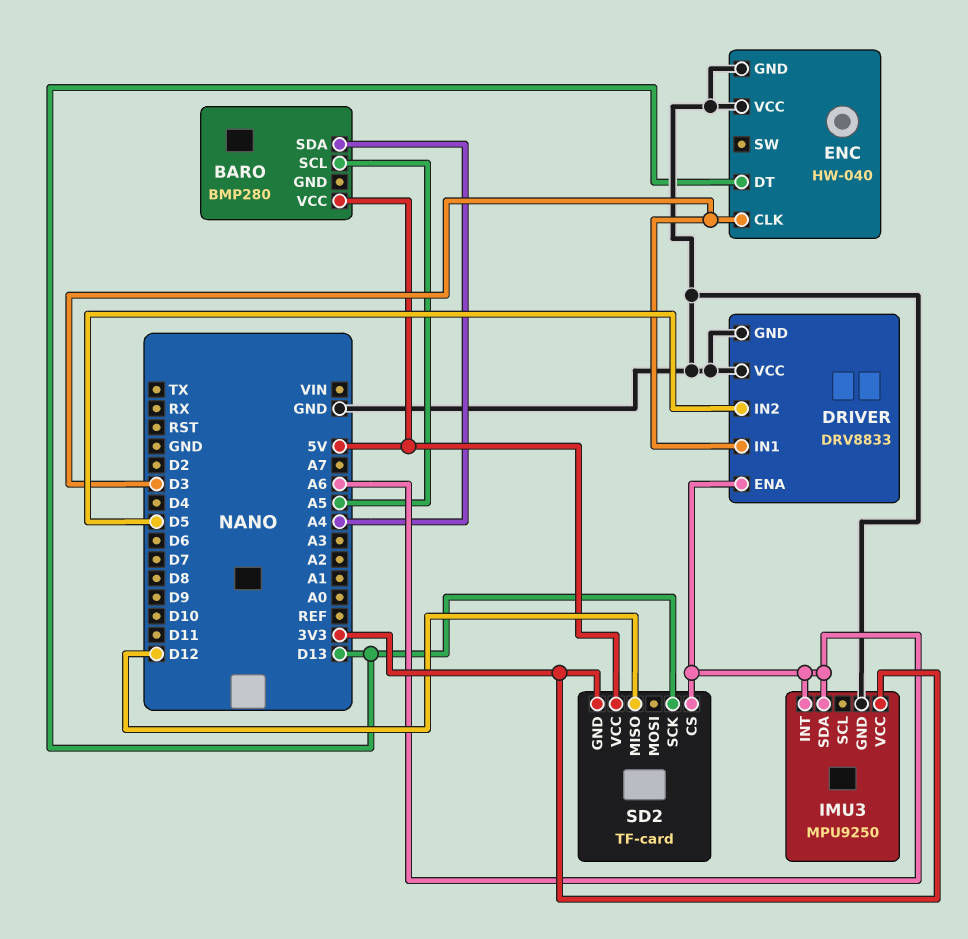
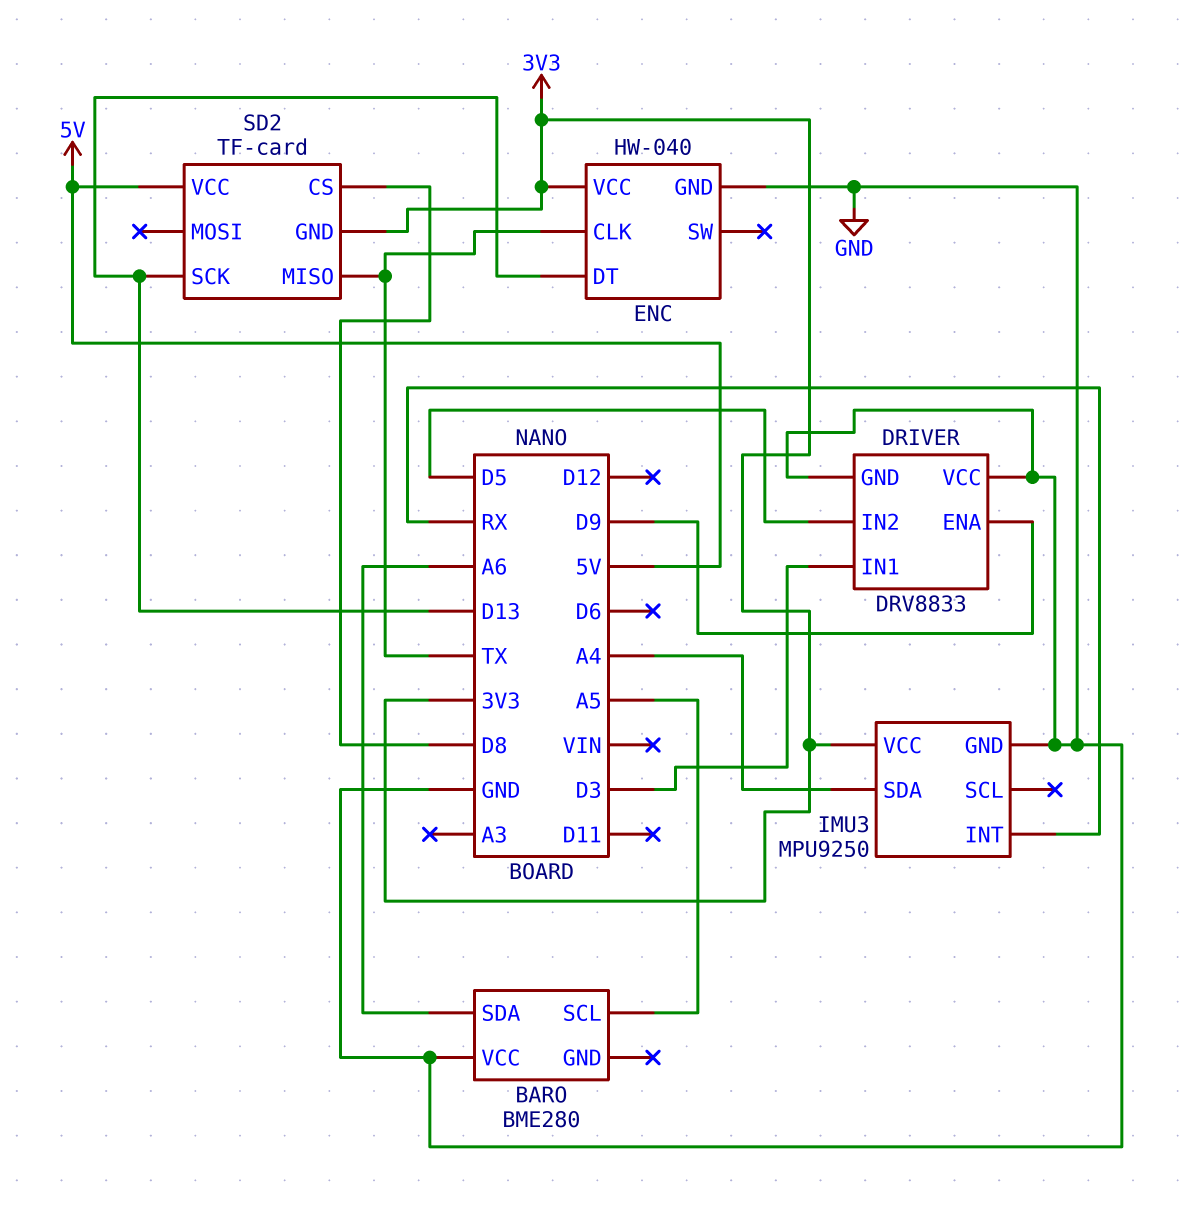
BARO: BMP280 -> BME280
BARO pin SDA: A4 -> A6
BARO pin VCC: 5V -> GND
DRIVER pin ENA: A6 -> D9
ENC pin CLK: D3 -> TX
ENC pin VCC: GND -> 3V3
IMU3 pin INT: A6 -> RX
IMU3 pin SDA: A6 -> A4
SD2 pin CS: A6 -> D8
SD2 pin MISO: D12 -> TX

